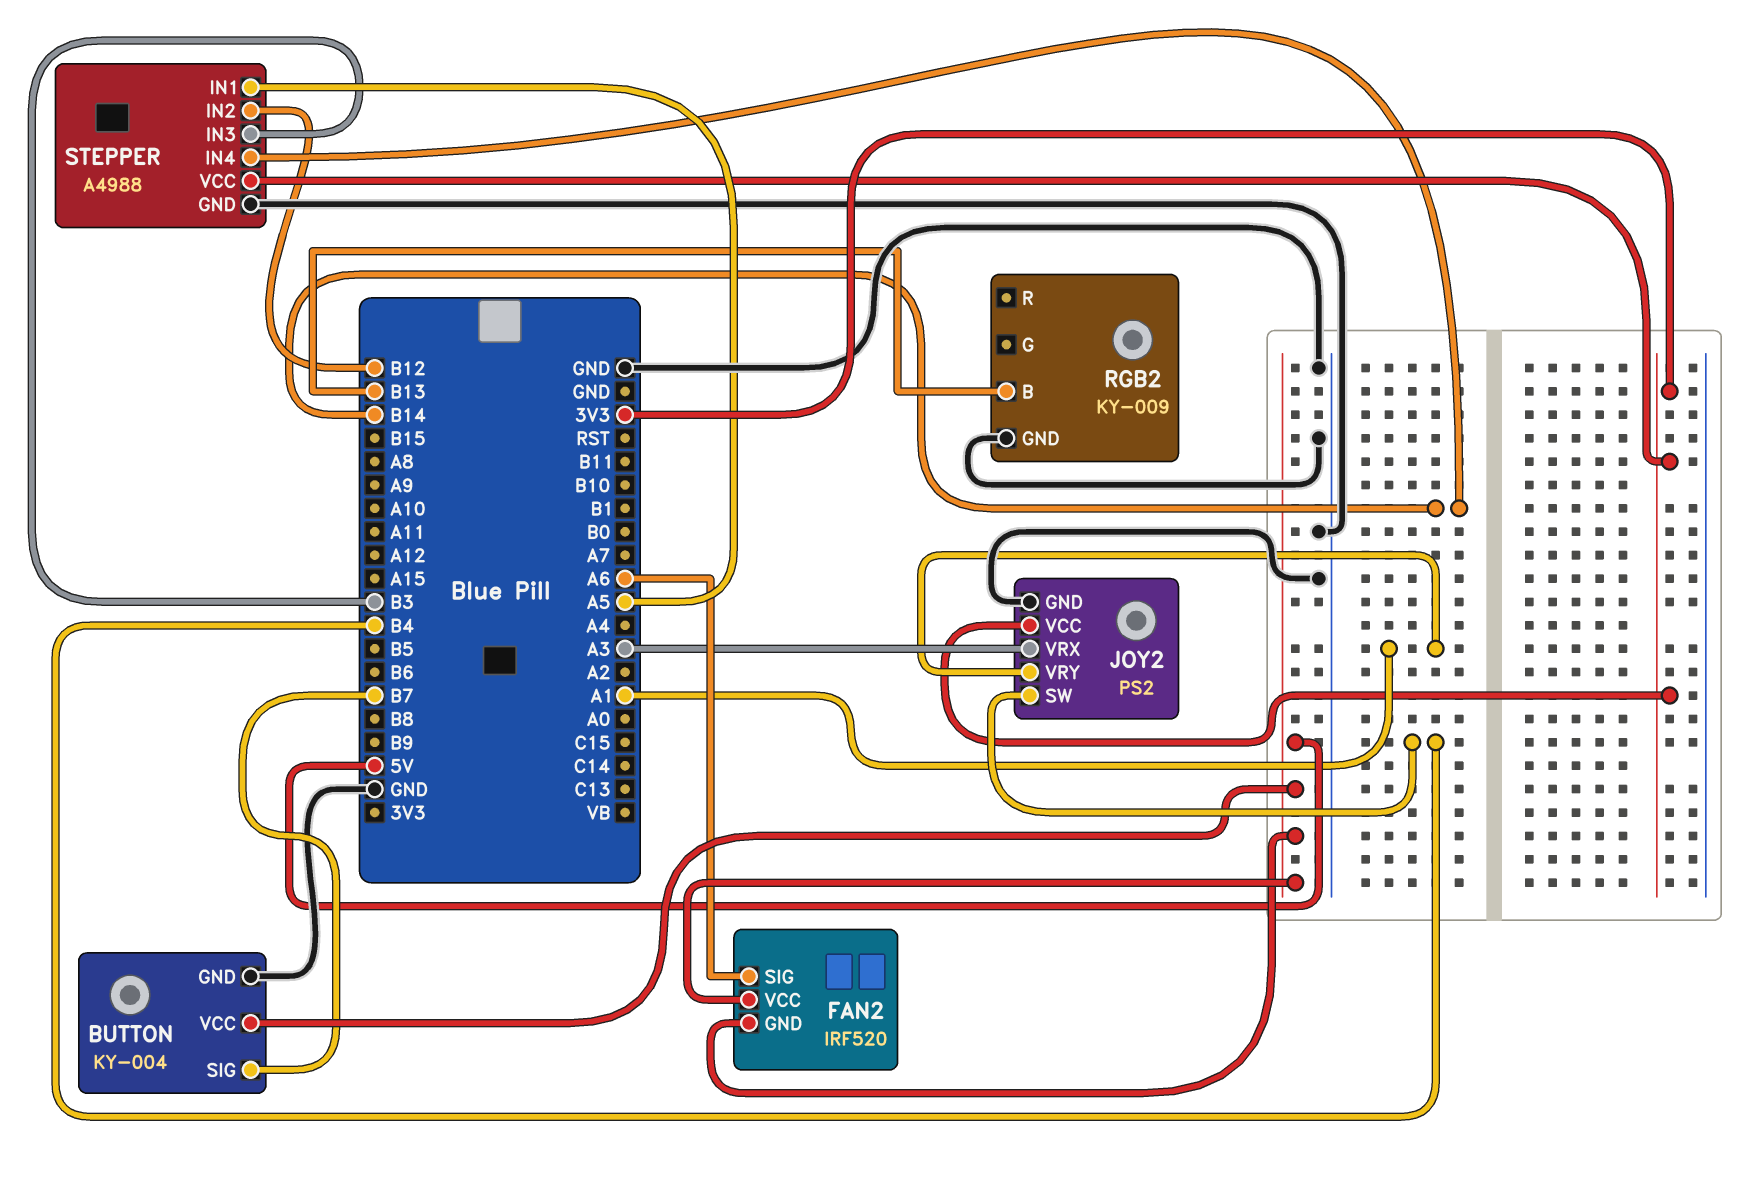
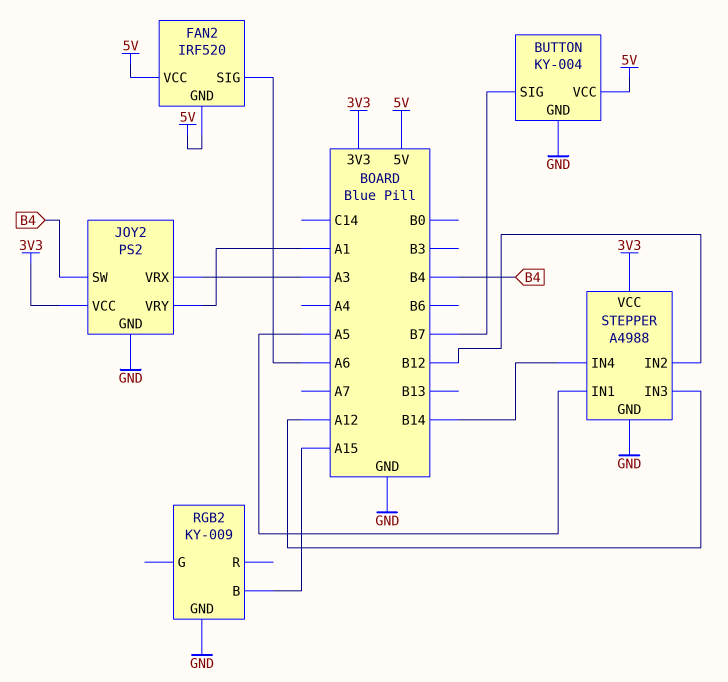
RGB2 pin B: B13 -> A15
STEPPER pin IN3: B3 -> A12

